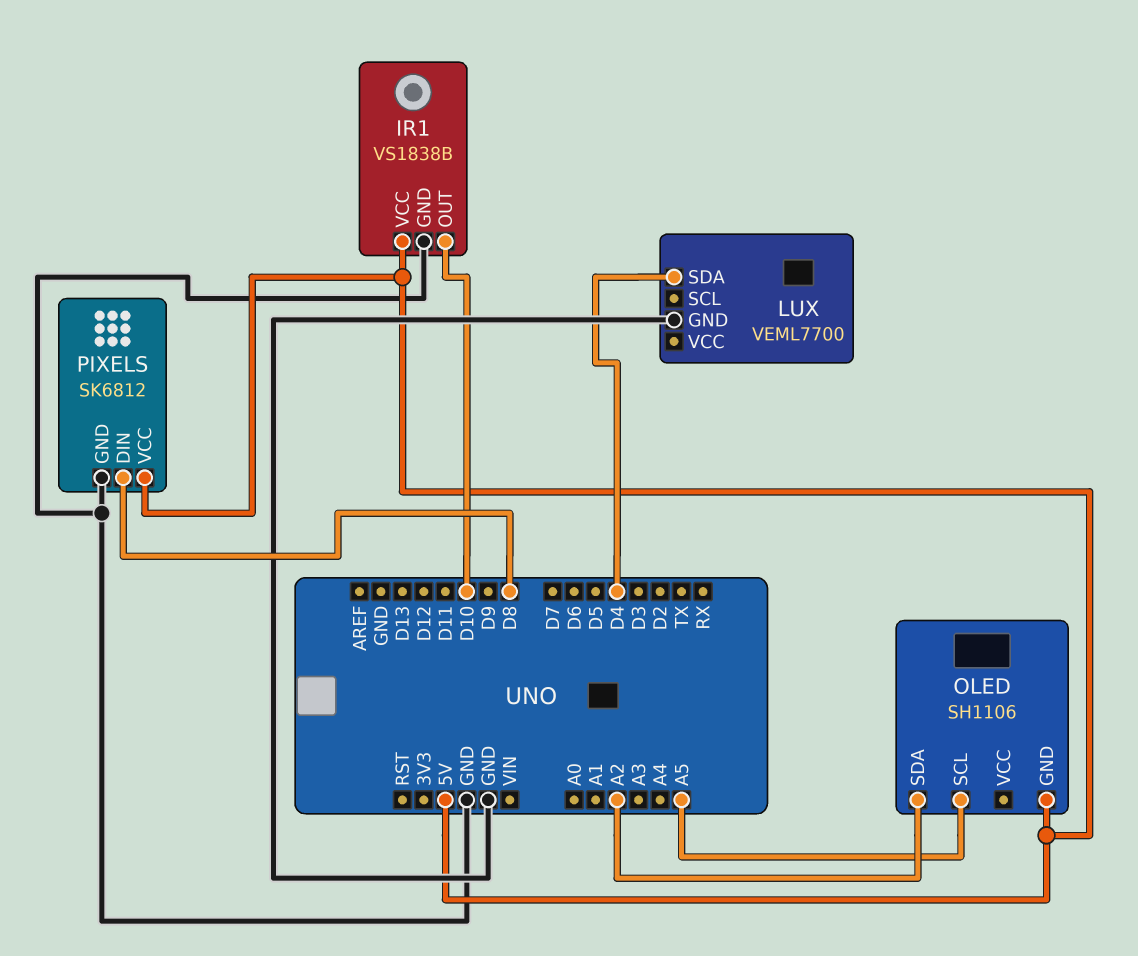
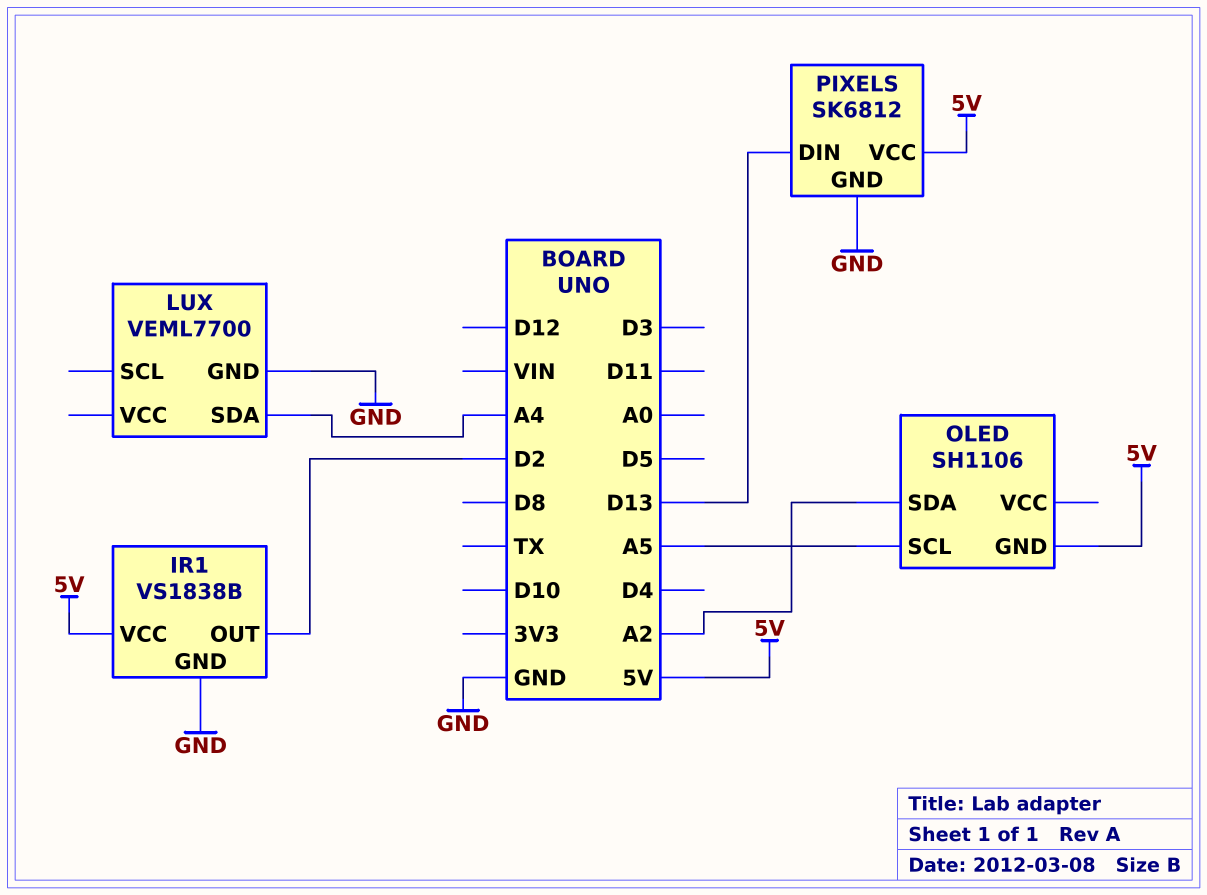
IR1 pin OUT: D10 -> D2
LUX pin SDA: D4 -> A4
PIXELS pin DIN: D8 -> D13

